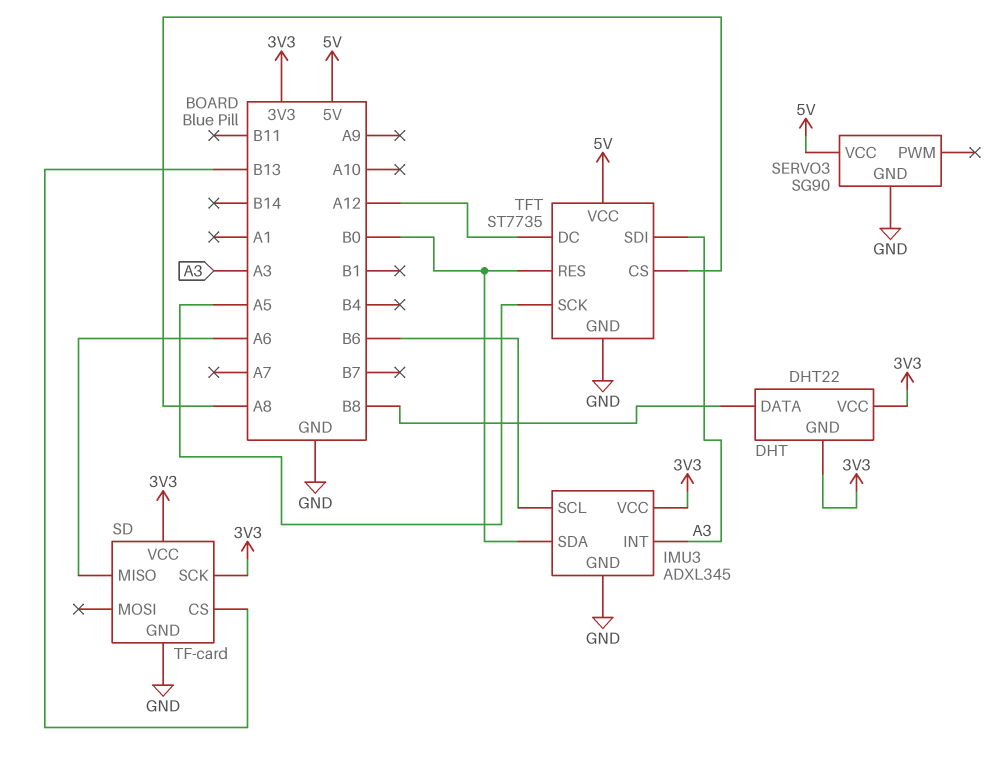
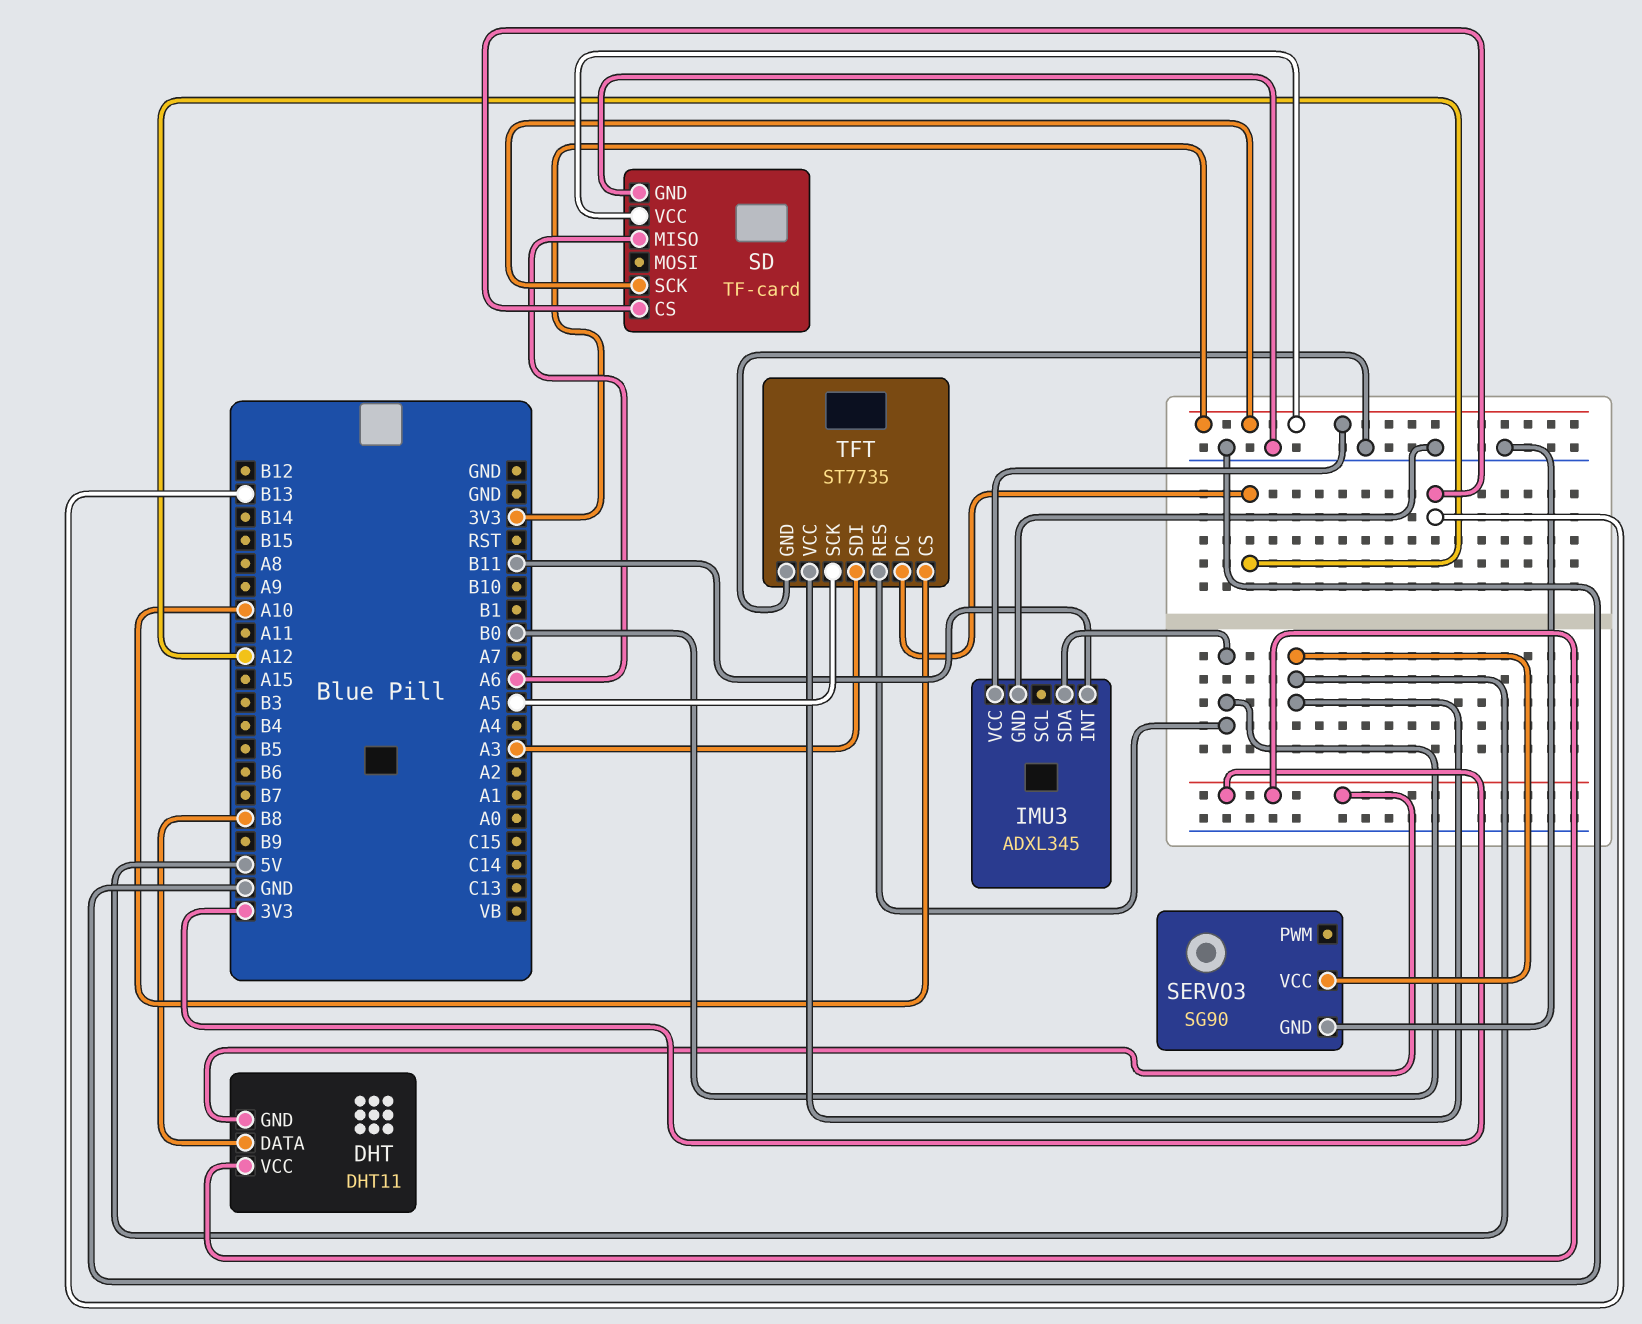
DHT: DHT22 -> DHT11
IMU3 pin INT: A3 -> B11
IMU3 pin SCL: B6 -> none
TFT pin CS: A8 -> A10

